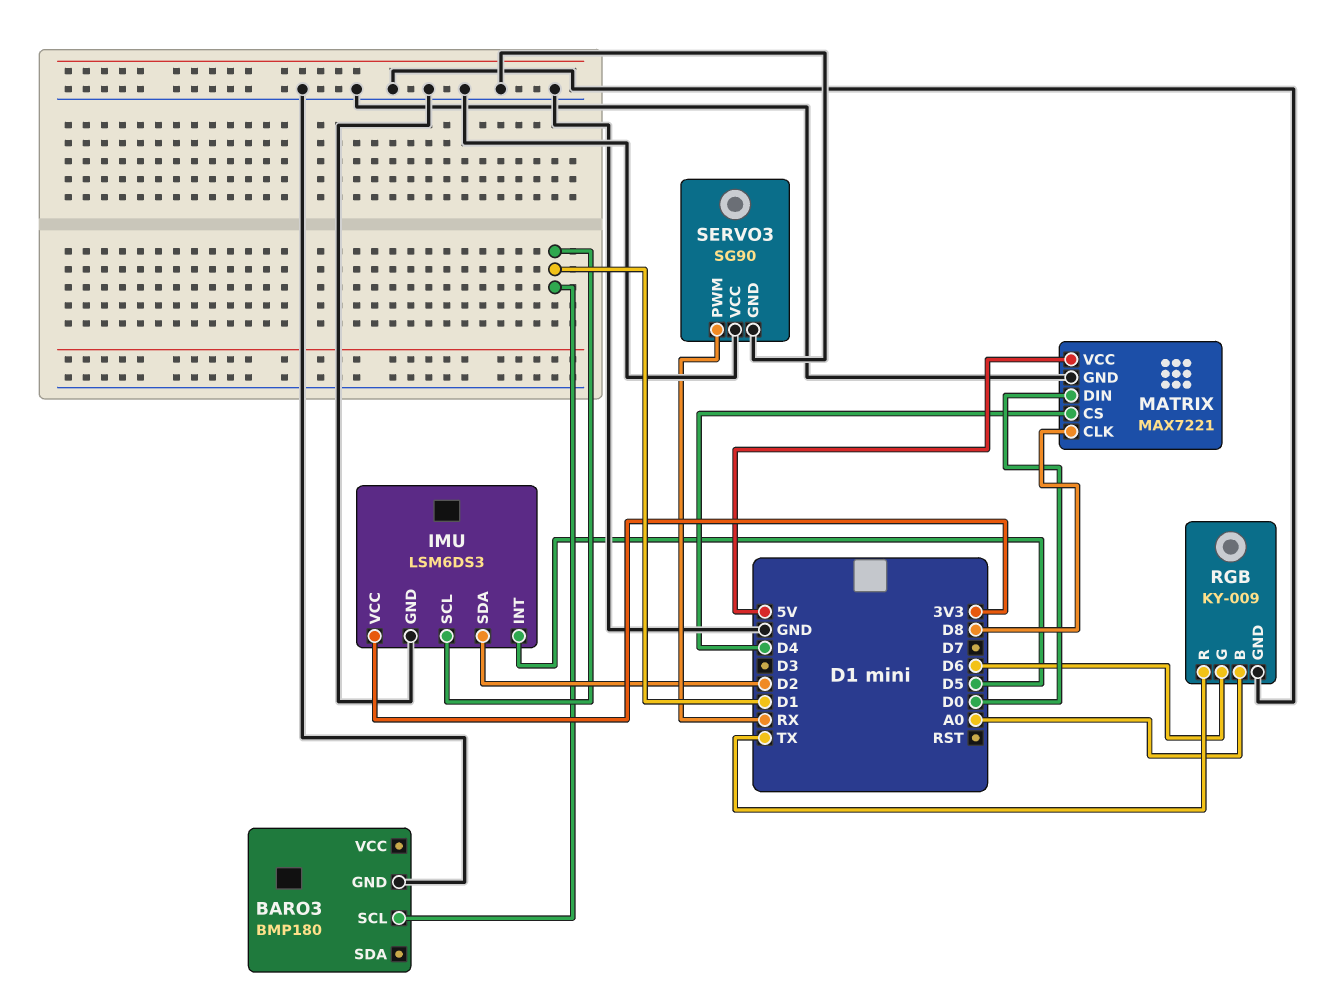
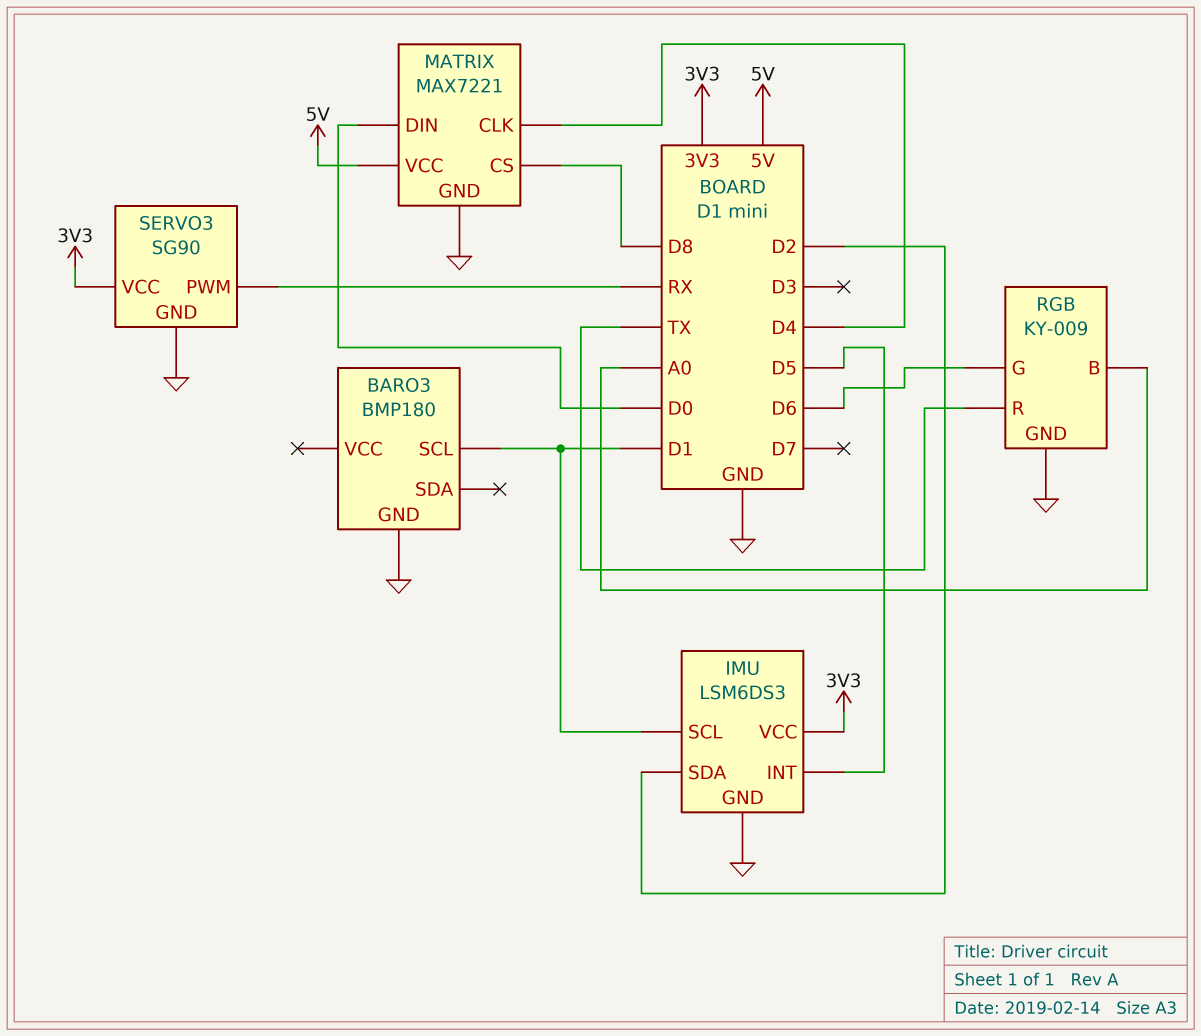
MATRIX pin CLK: D8 -> D4
MATRIX pin CS: D4 -> D8
SERVO3 pin VCC: GND -> 3V3

